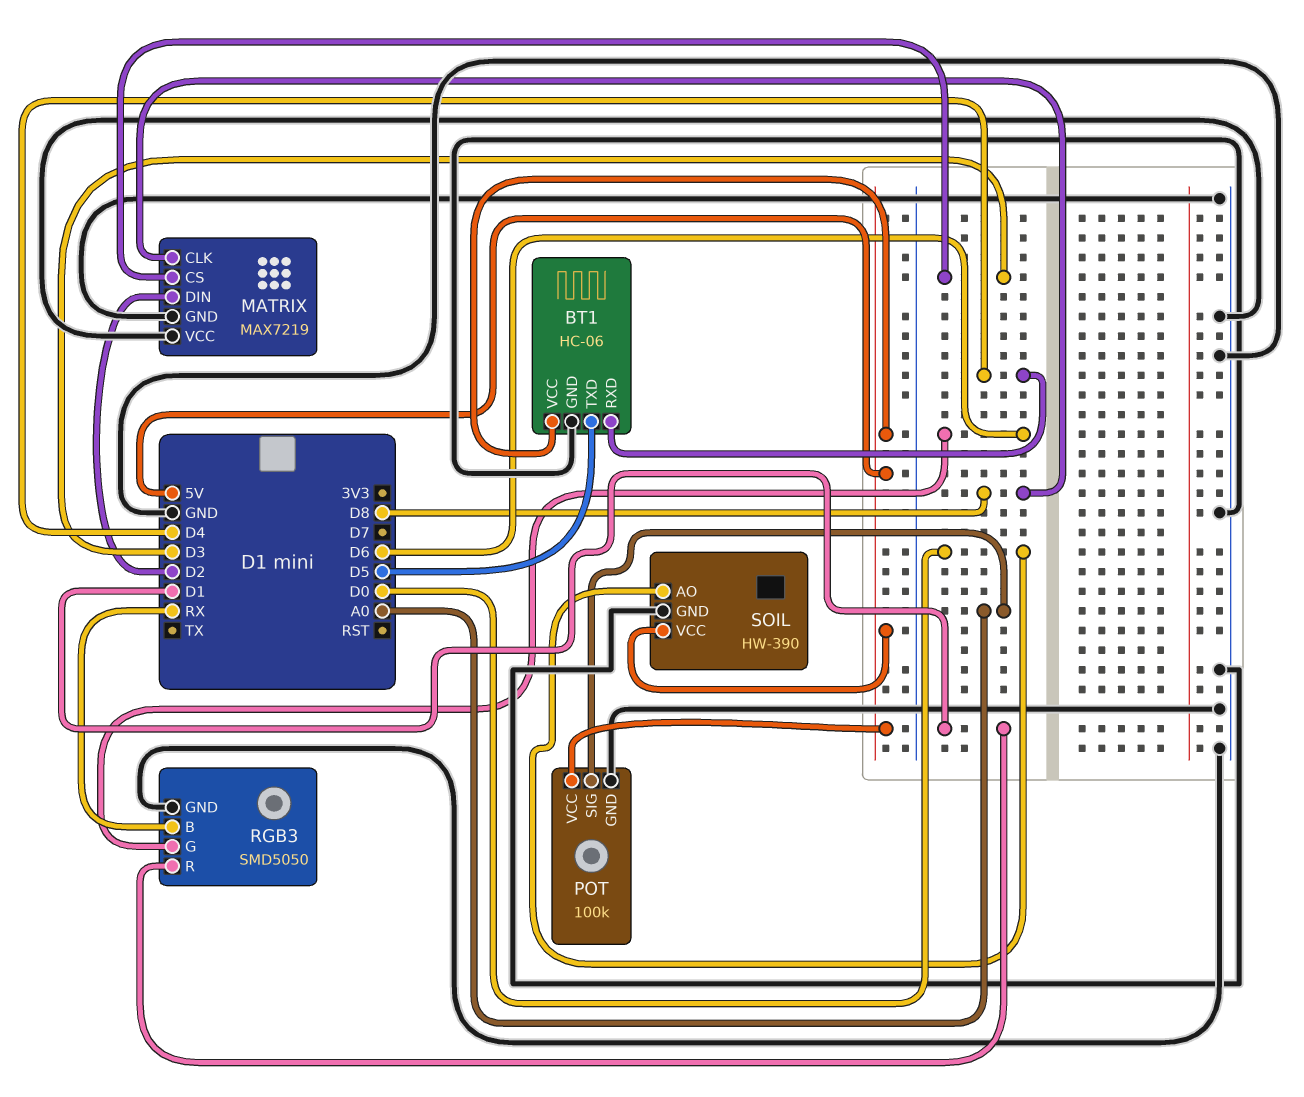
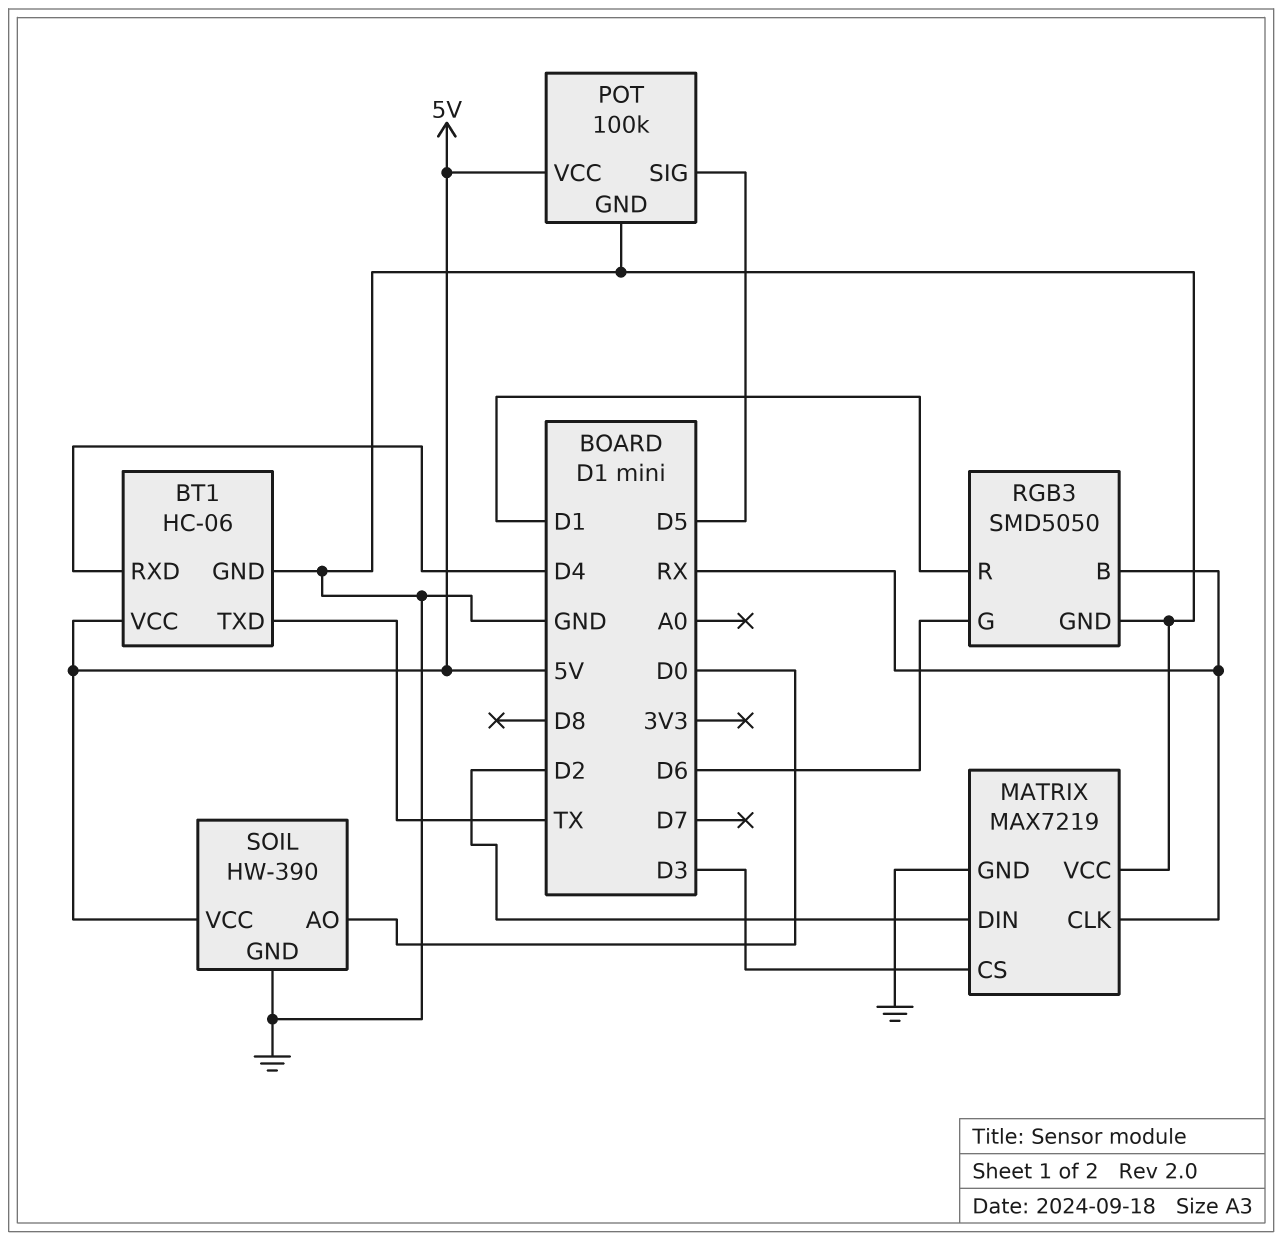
BT1 pin TXD: D5 -> TX
MATRIX pin CLK: D8 -> RX
POT pin SIG: A0 -> D5

